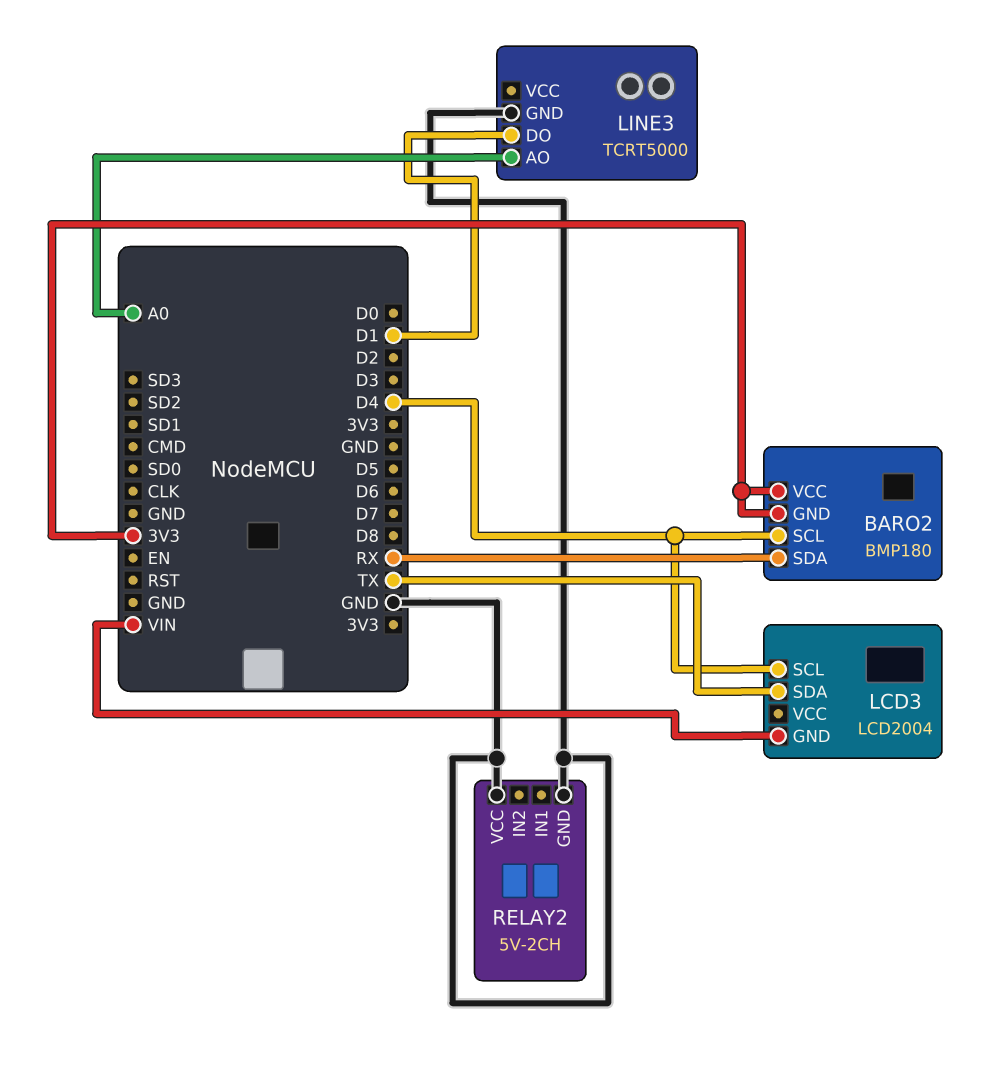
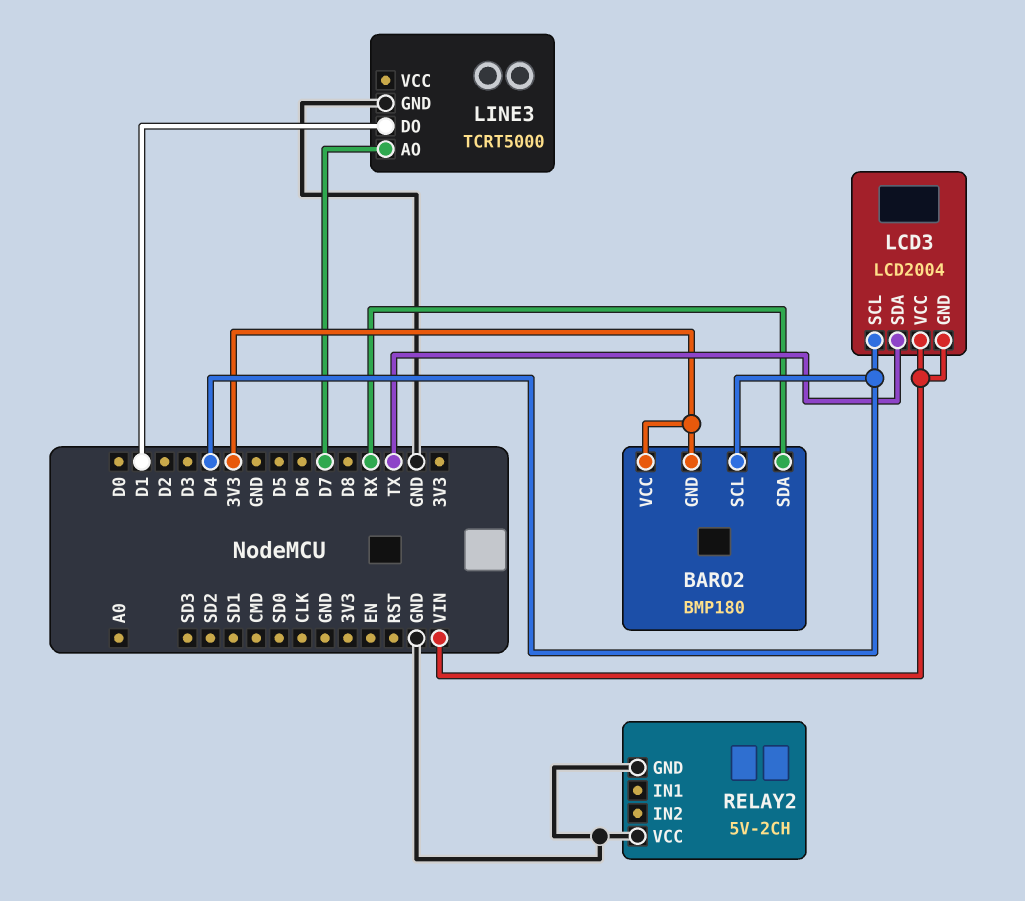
LCD3 pin VCC: none -> VIN
LINE3 pin AO: A0 -> D7

